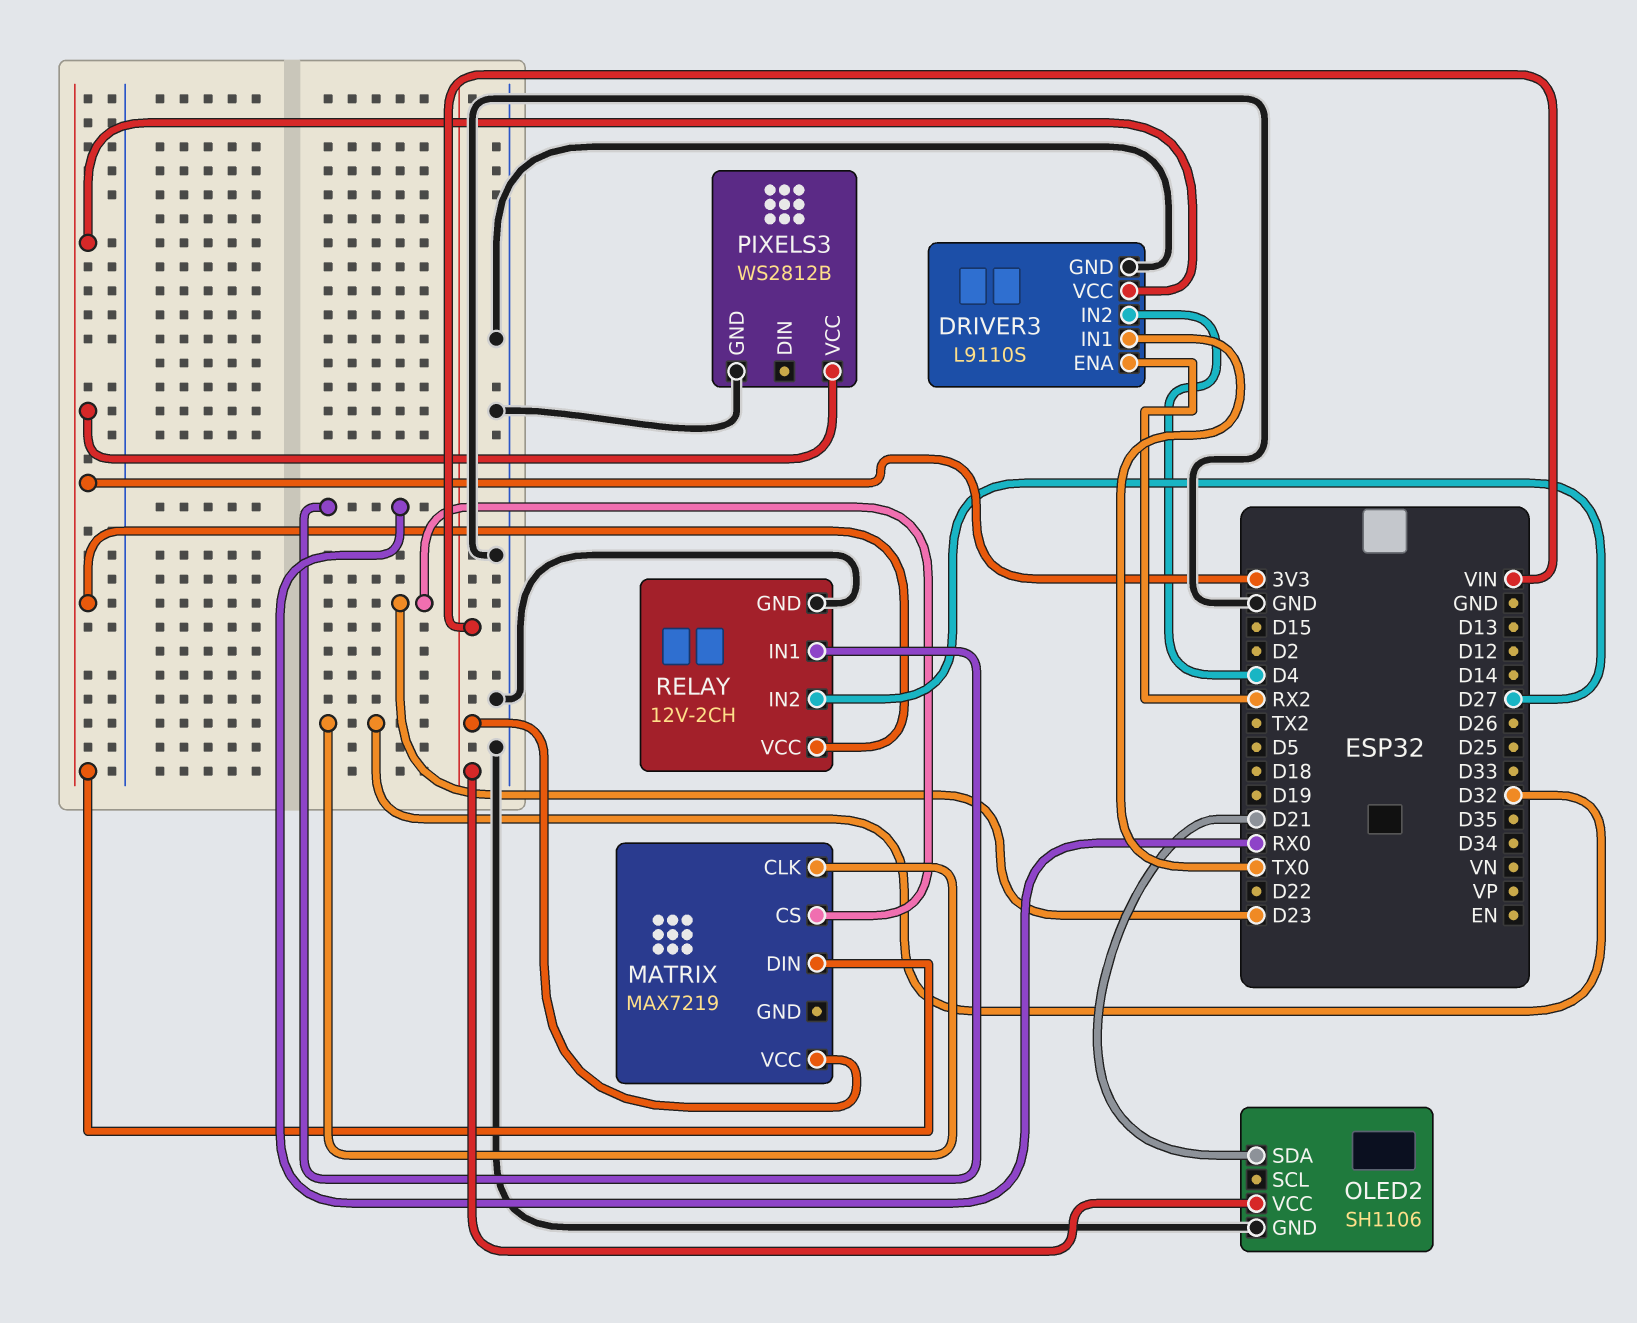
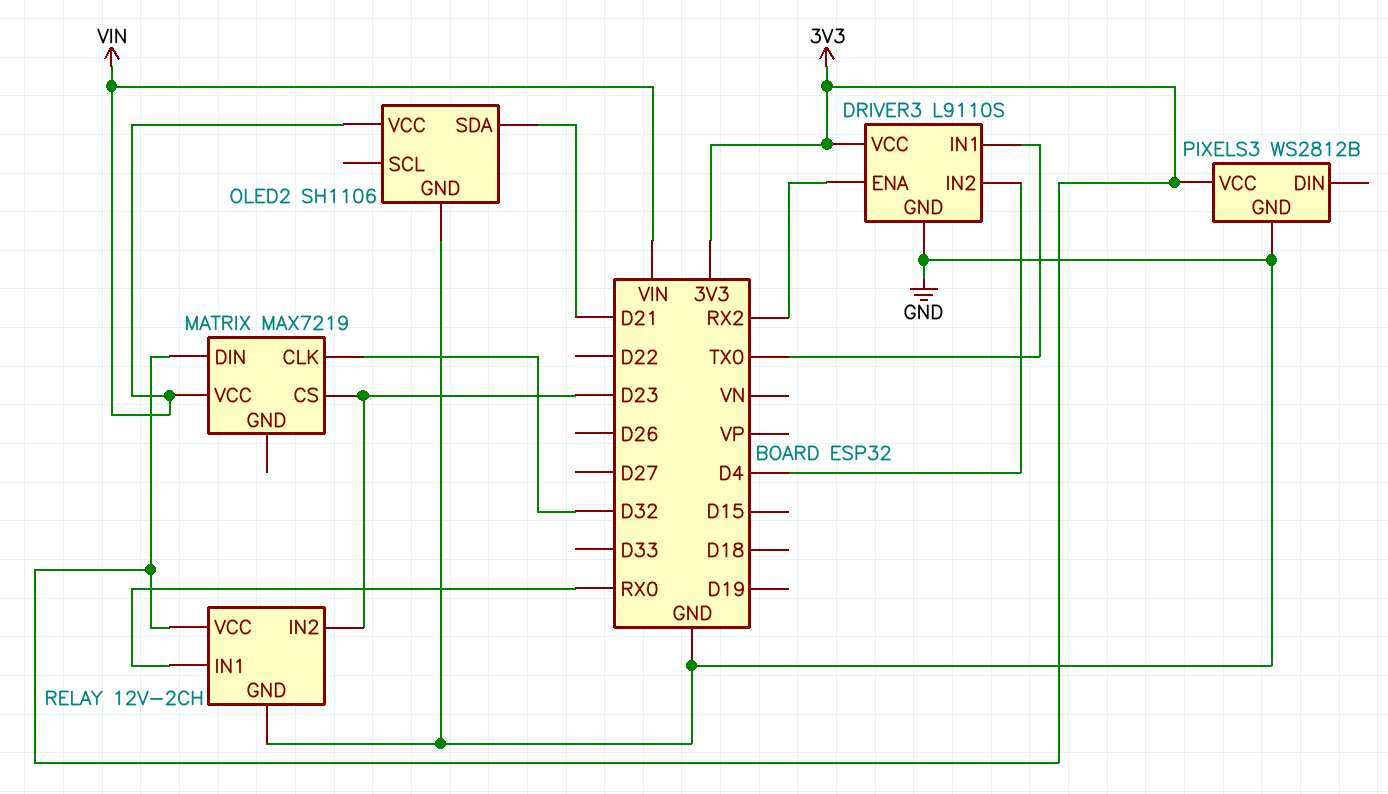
RELAY pin IN2: D27 -> D23

